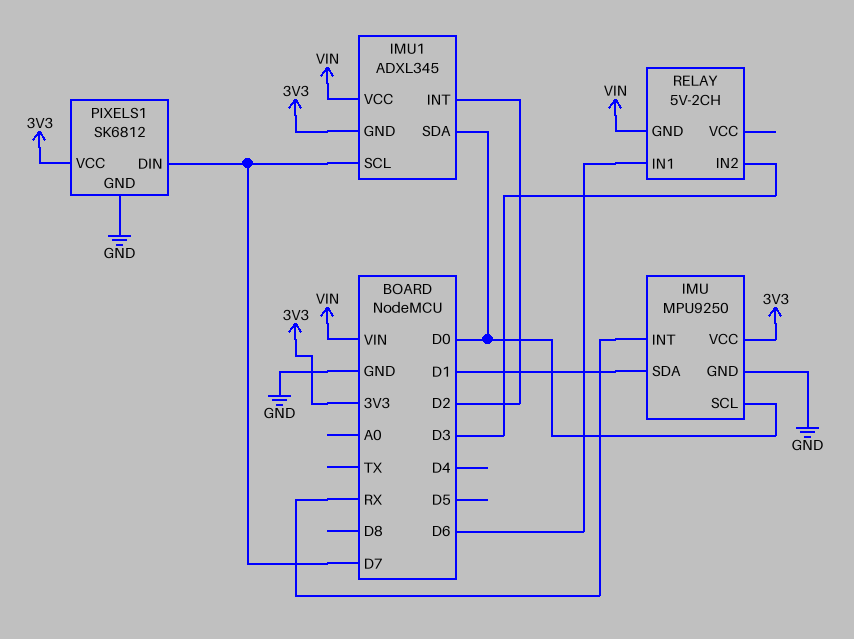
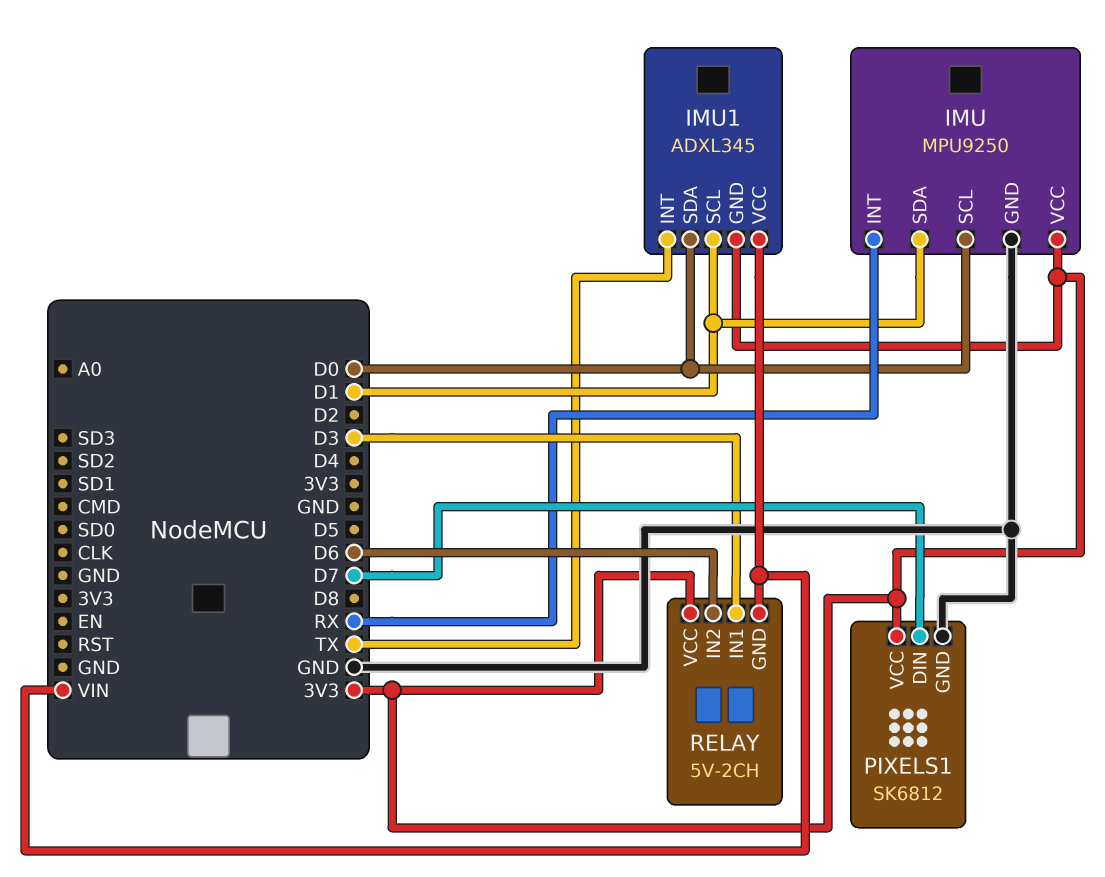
IMU1 pin INT: D2 -> TX
IMU1 pin SCL: D7 -> D1
RELAY pin IN1: D6 -> D3
RELAY pin IN2: D3 -> D6
RELAY pin VCC: none -> 3V3

